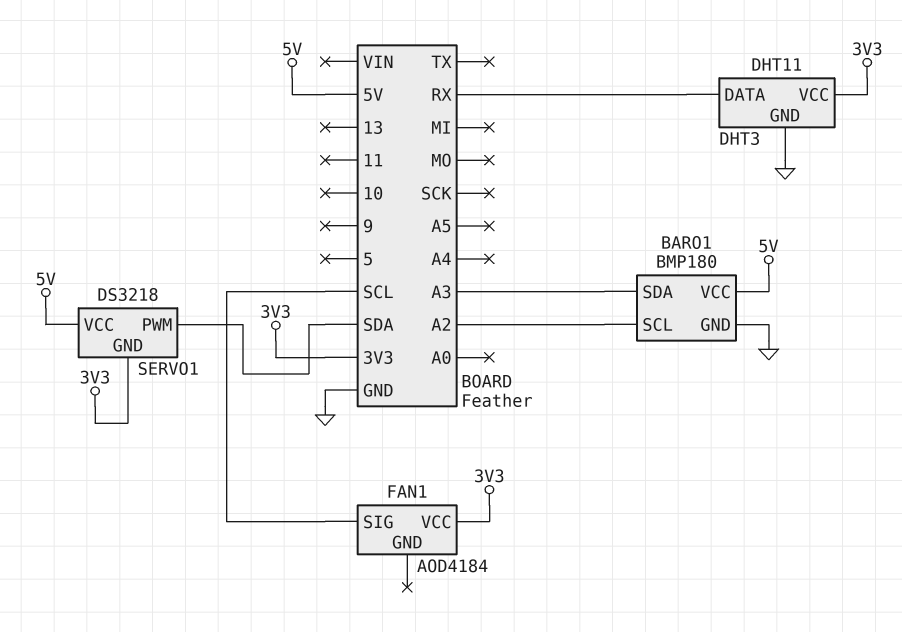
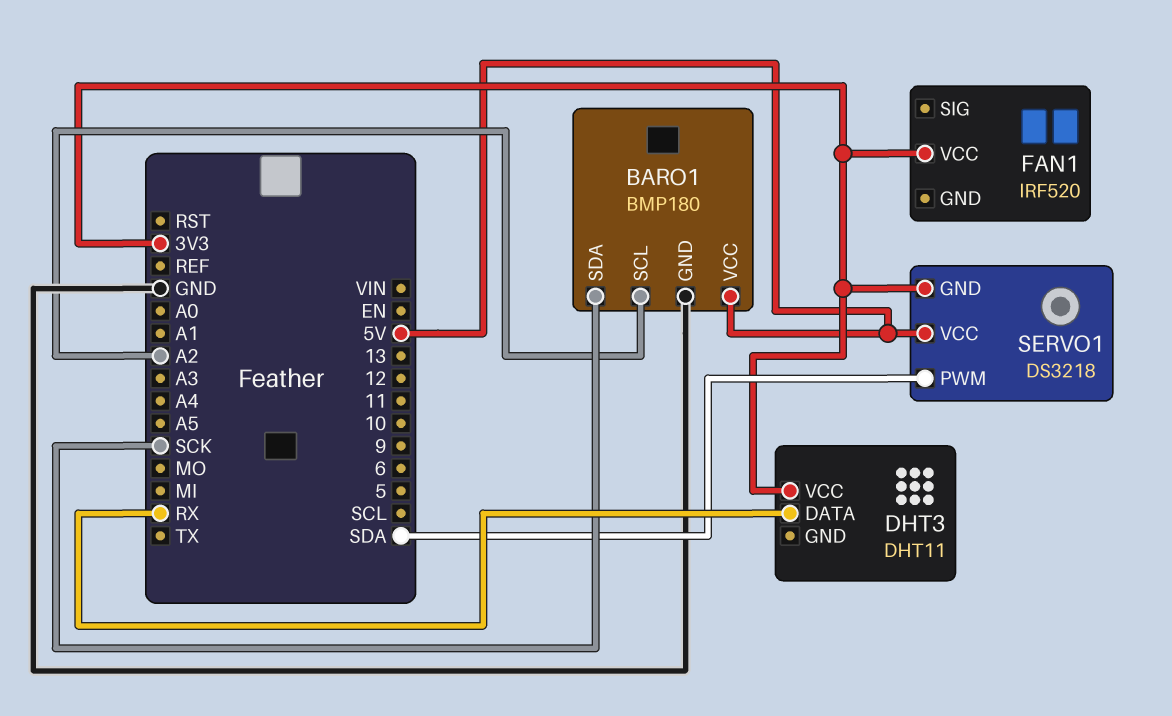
BARO1 pin SDA: A3 -> SCK
DHT3 pin GND: GND -> none
FAN1: AOD4184 -> IRF520
FAN1 pin SIG: SCL -> none

